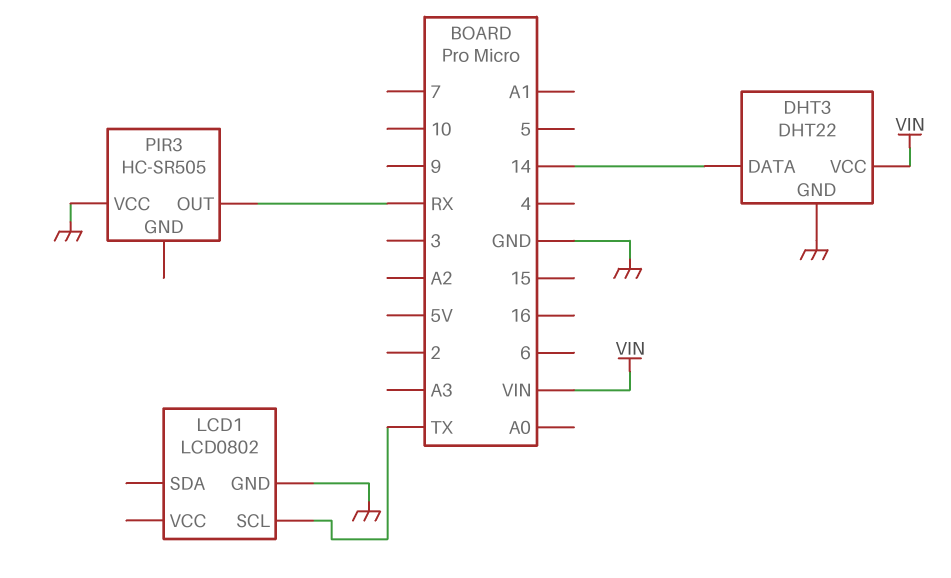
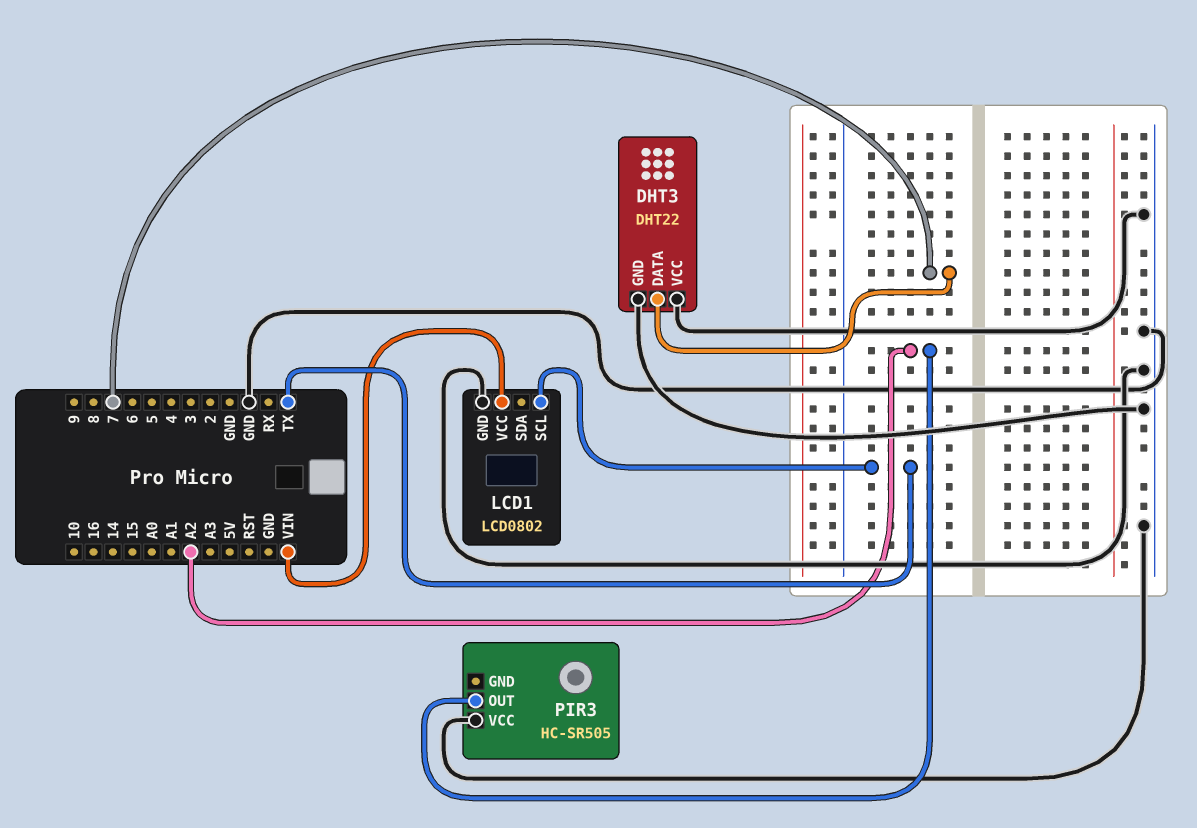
DHT3 pin DATA: 14 -> 7
DHT3 pin VCC: VIN -> GND
LCD1 pin VCC: none -> VIN
PIR3 pin OUT: RX -> A2

